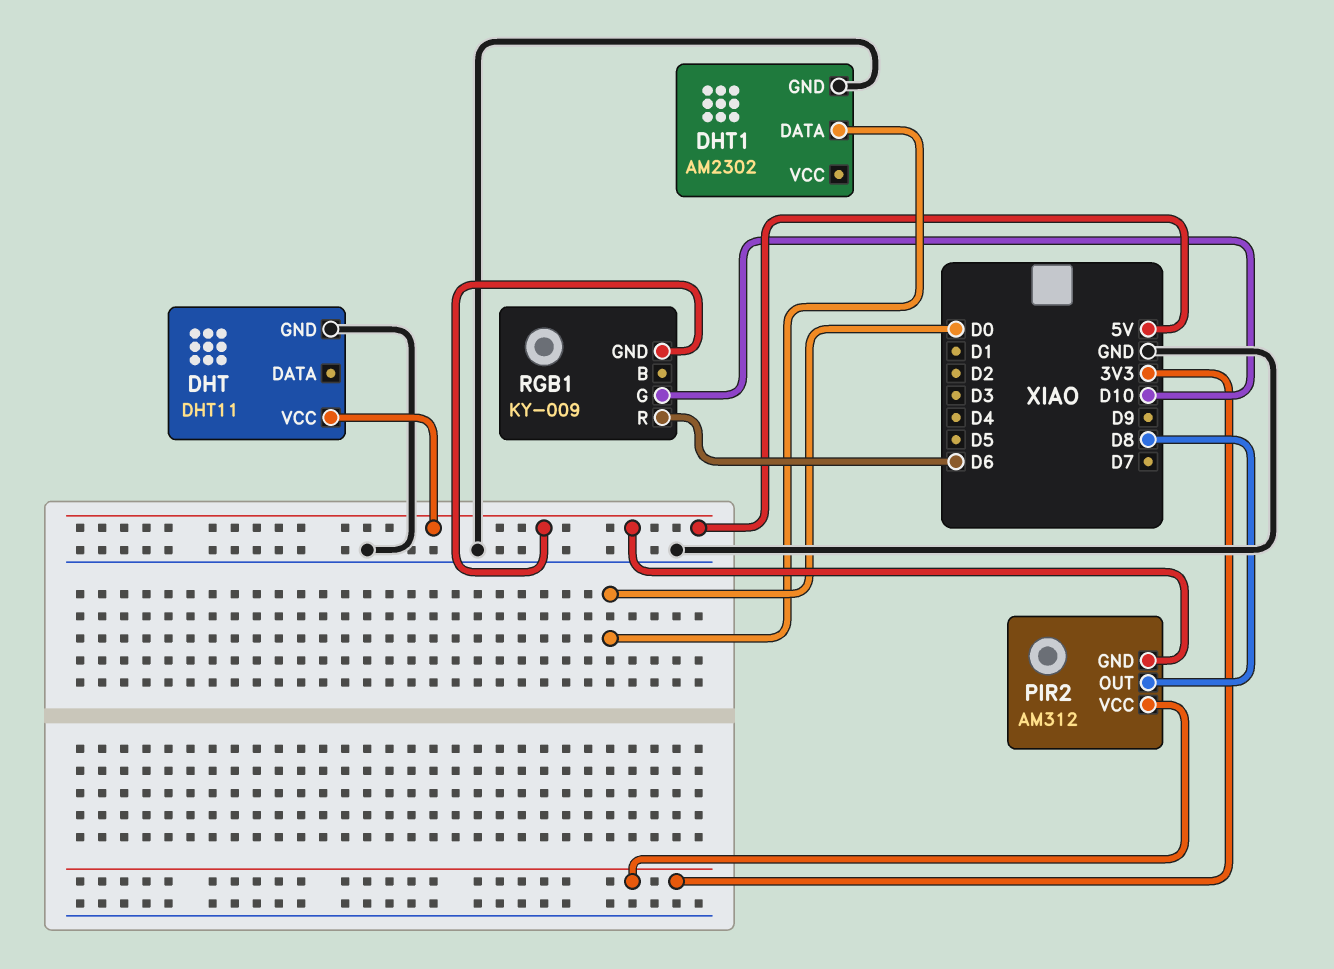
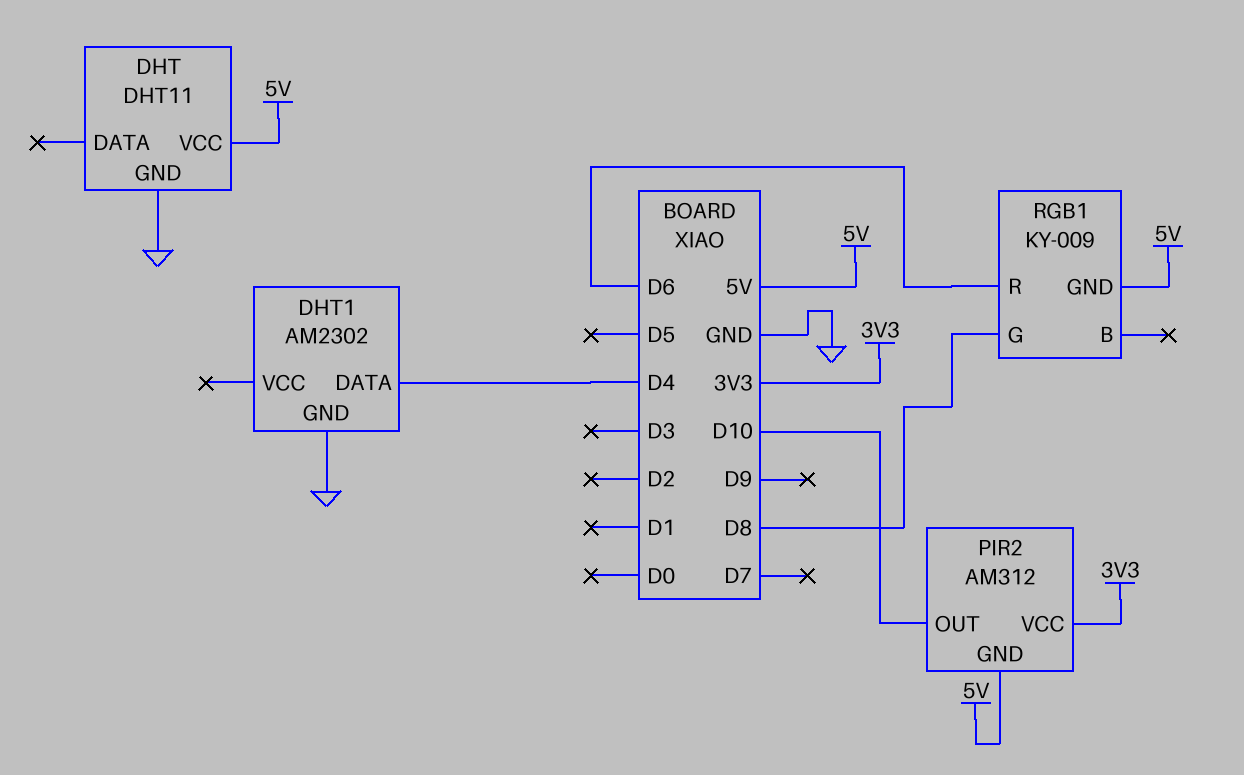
DHT1 pin DATA: D0 -> D4
PIR2 pin OUT: D8 -> D10
RGB1 pin G: D10 -> D8

